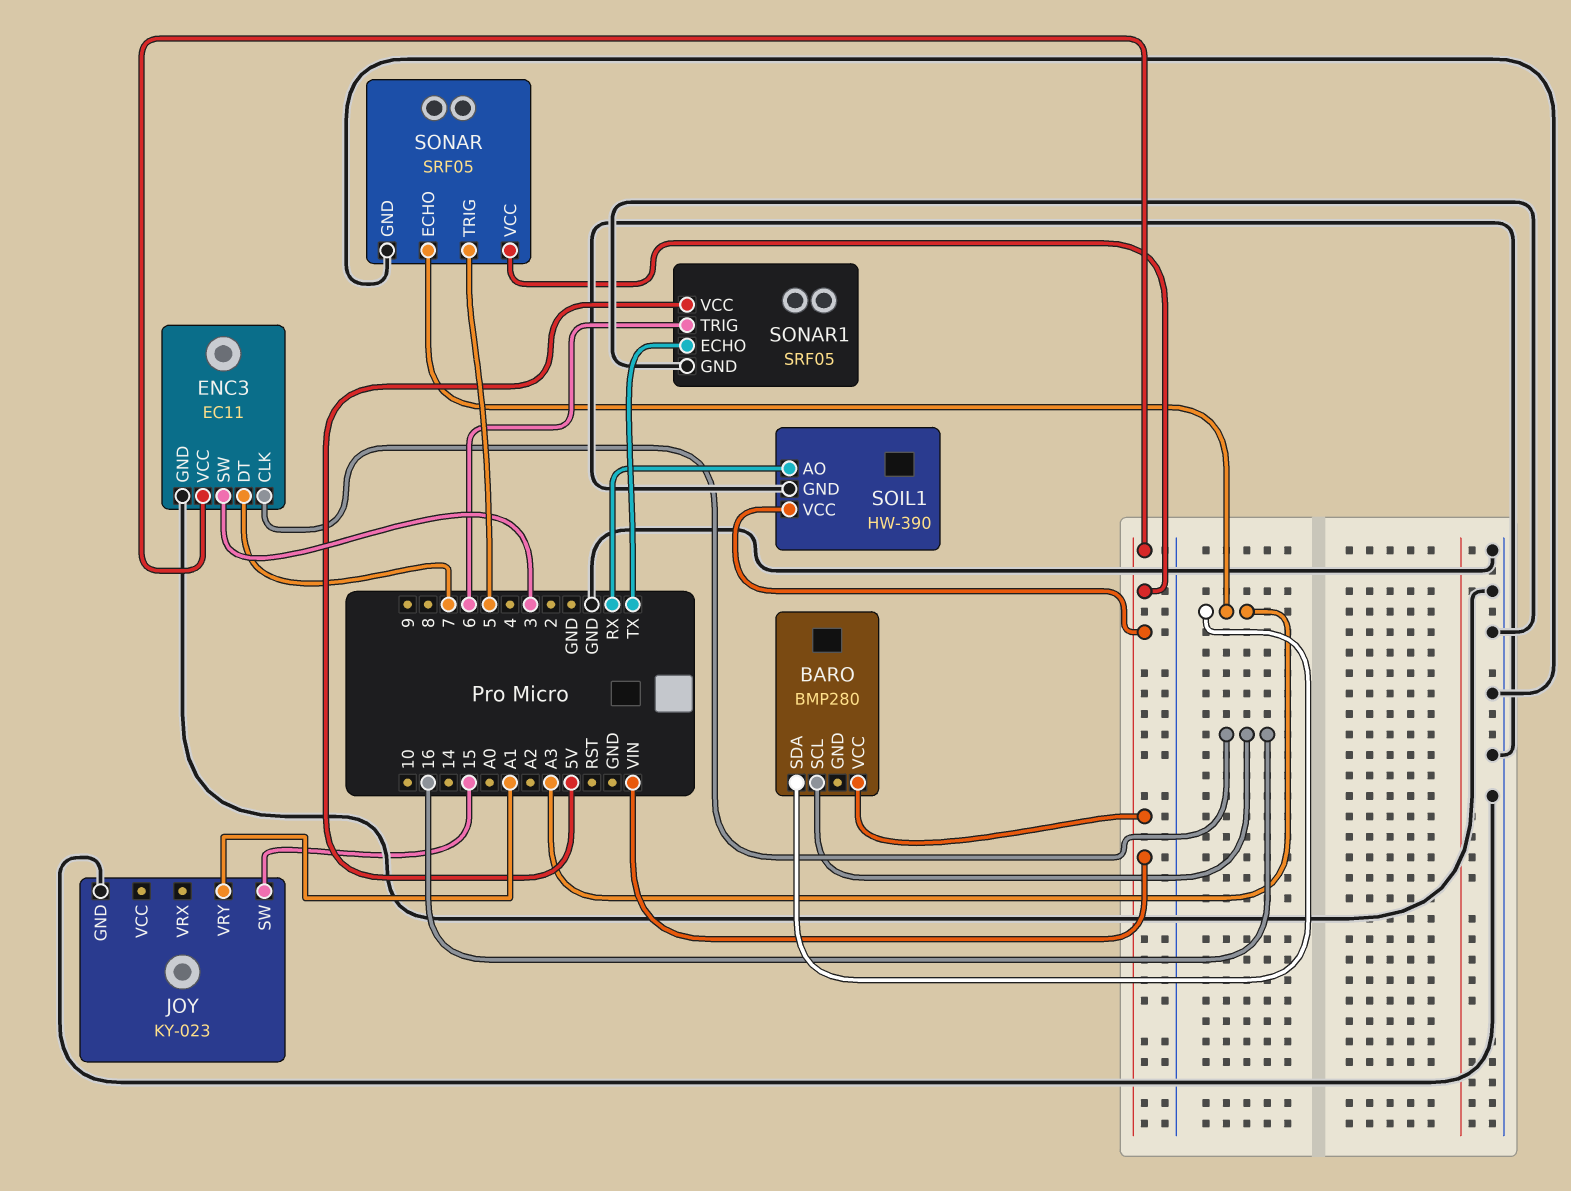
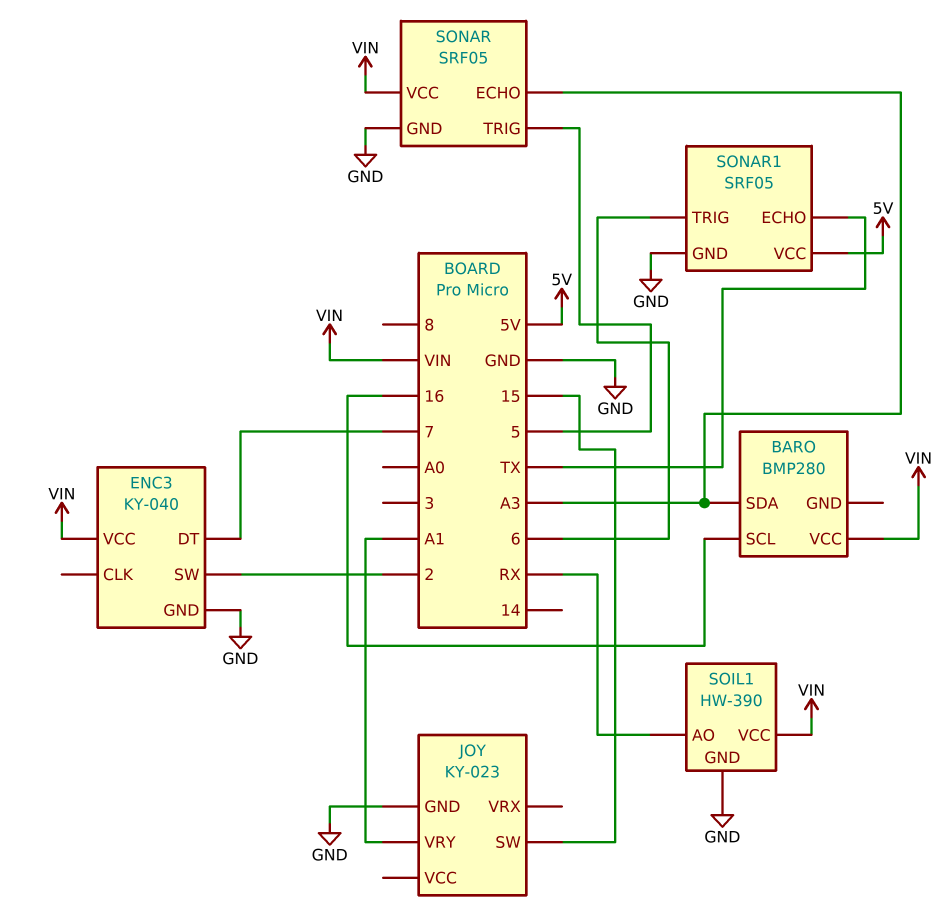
ENC3: EC11 -> KY-040
ENC3 pin CLK: 16 -> none
ENC3 pin SW: 3 -> 2

